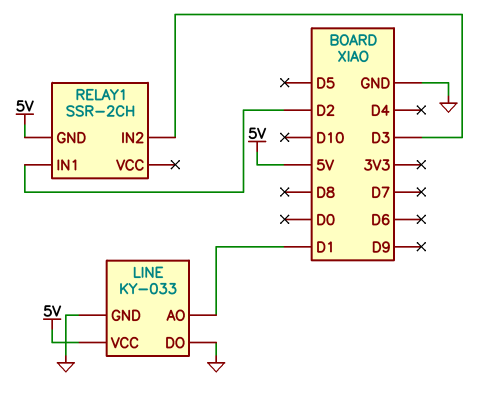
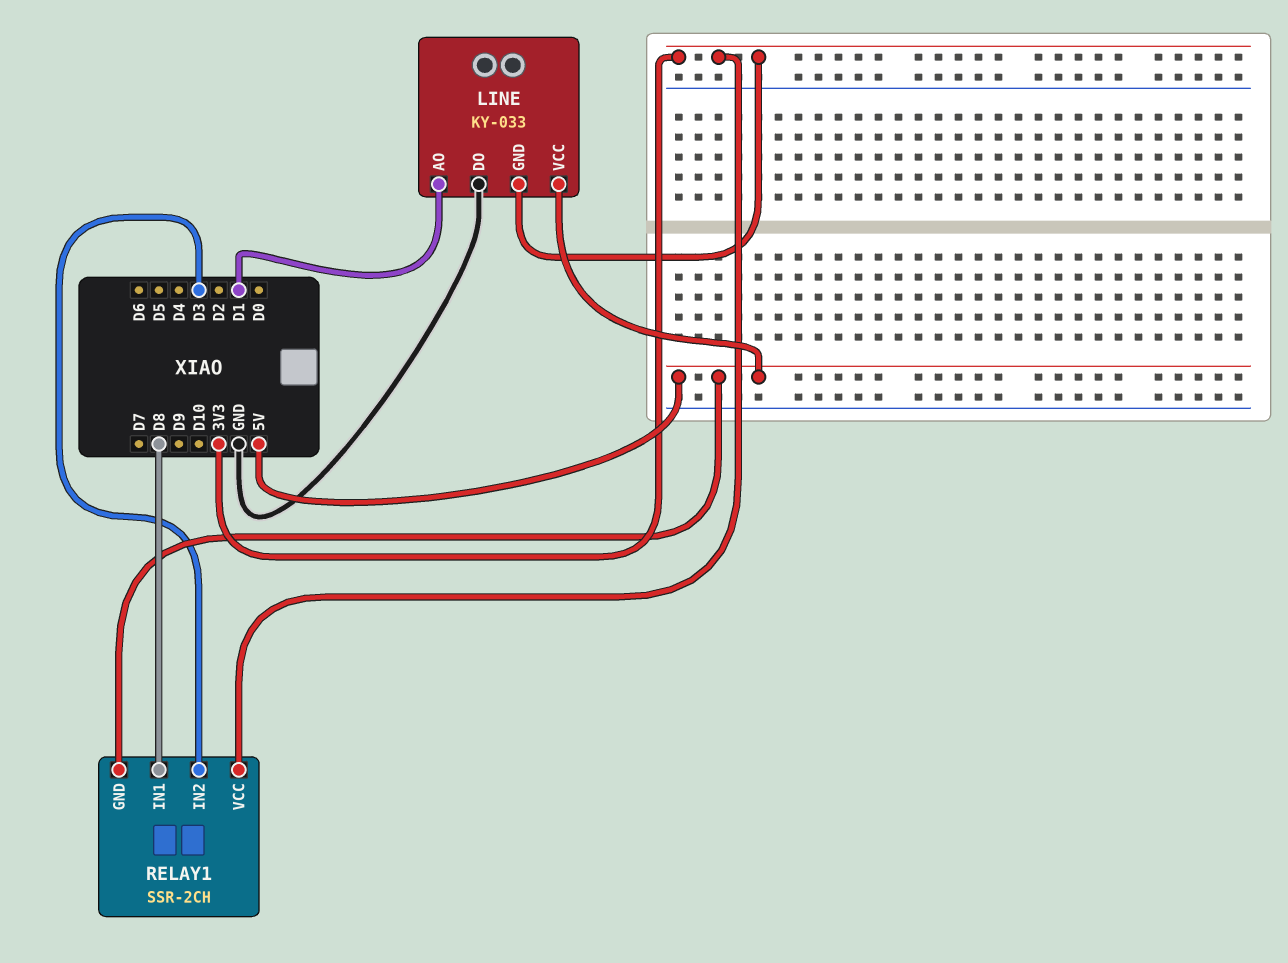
LINE pin GND: GND -> 3V3
RELAY1 pin IN1: D2 -> D8
RELAY1 pin VCC: none -> 3V3

